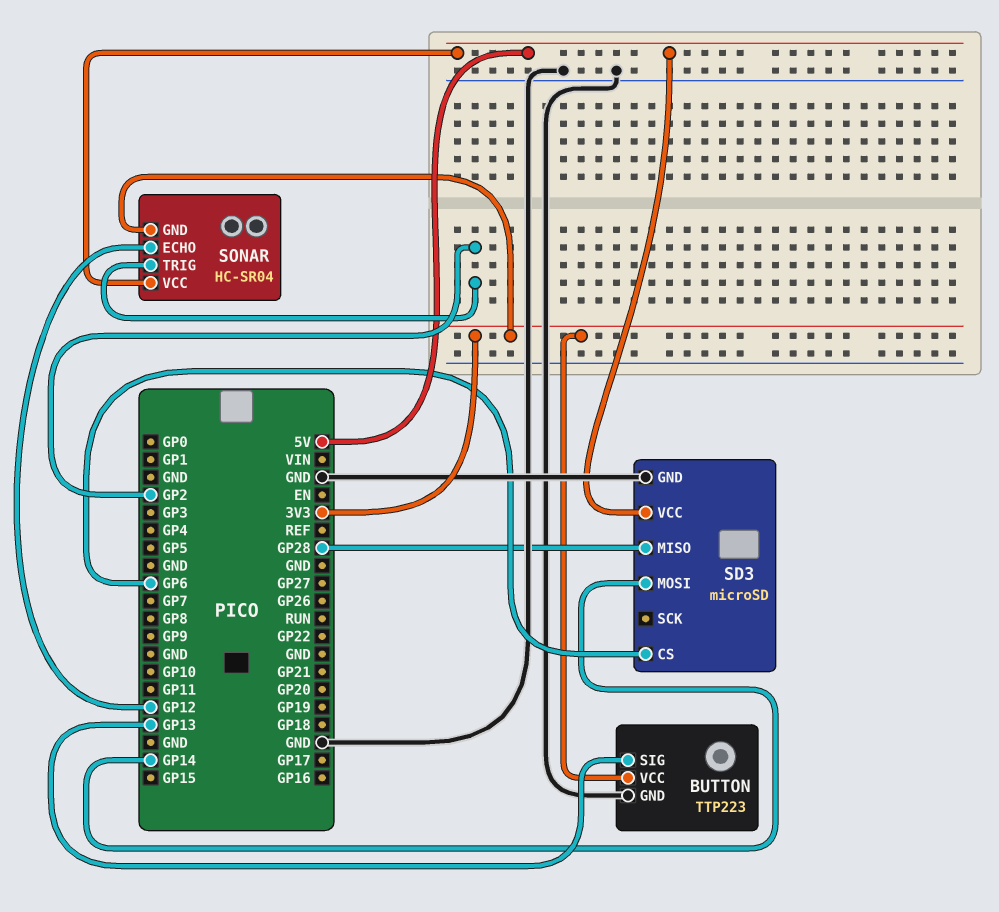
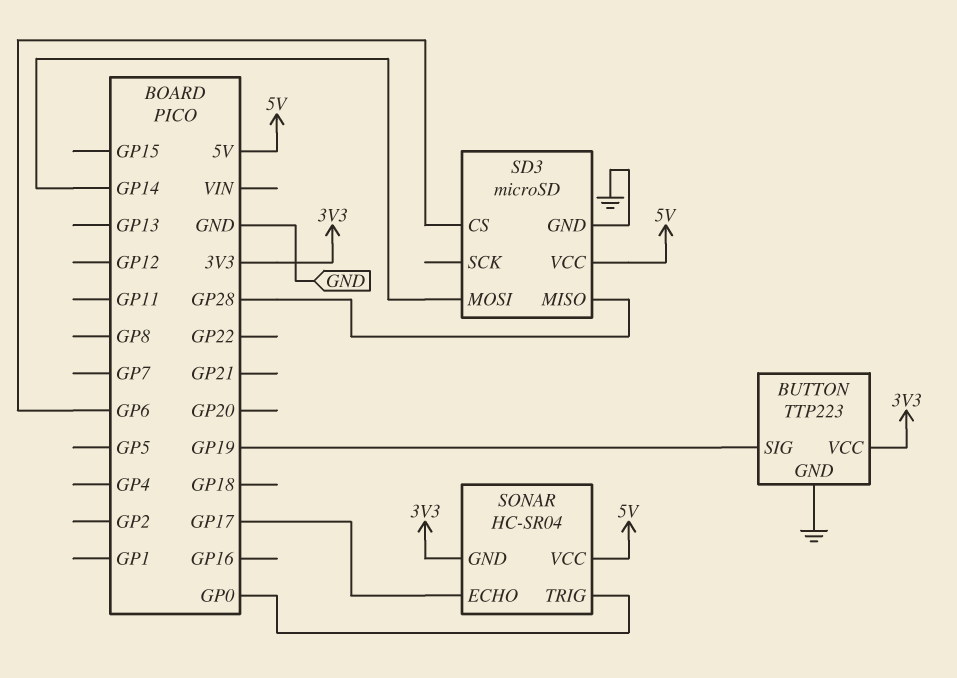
BUTTON pin SIG: GP13 -> GP19
SONAR pin ECHO: GP12 -> GP17
SONAR pin TRIG: GP2 -> GP0

